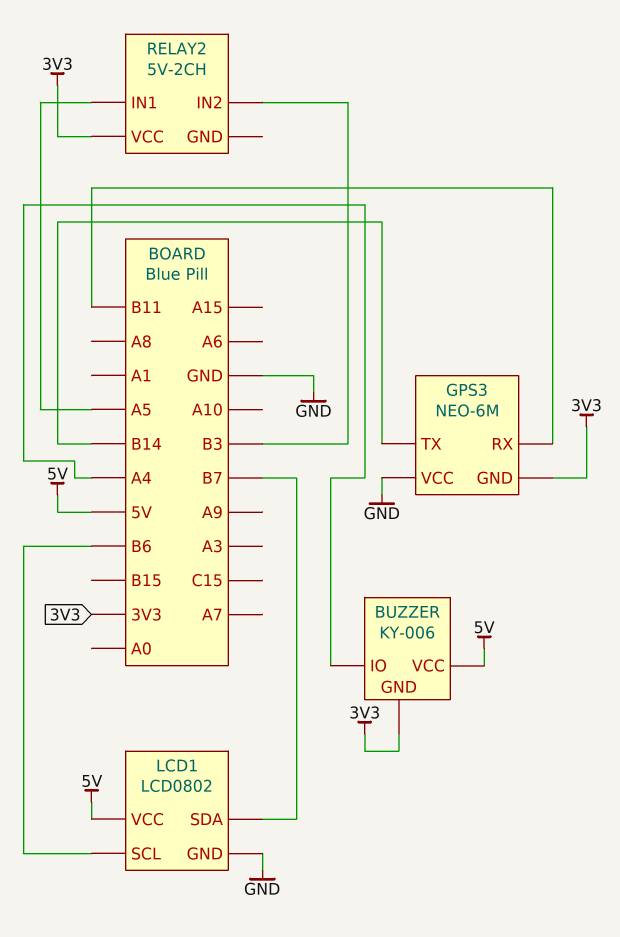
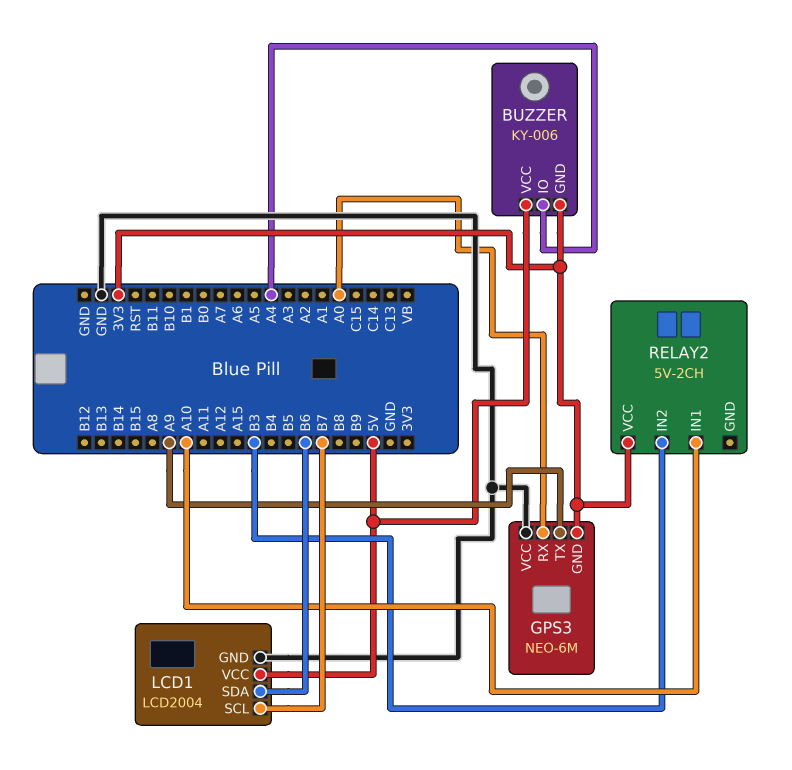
GPS3 pin RX: B11 -> A0
GPS3 pin TX: B14 -> A9
LCD1: LCD0802 -> LCD2004
LCD1 pin SCL: B6 -> B7
LCD1 pin SDA: B7 -> B6
RELAY2 pin IN1: A5 -> A10

